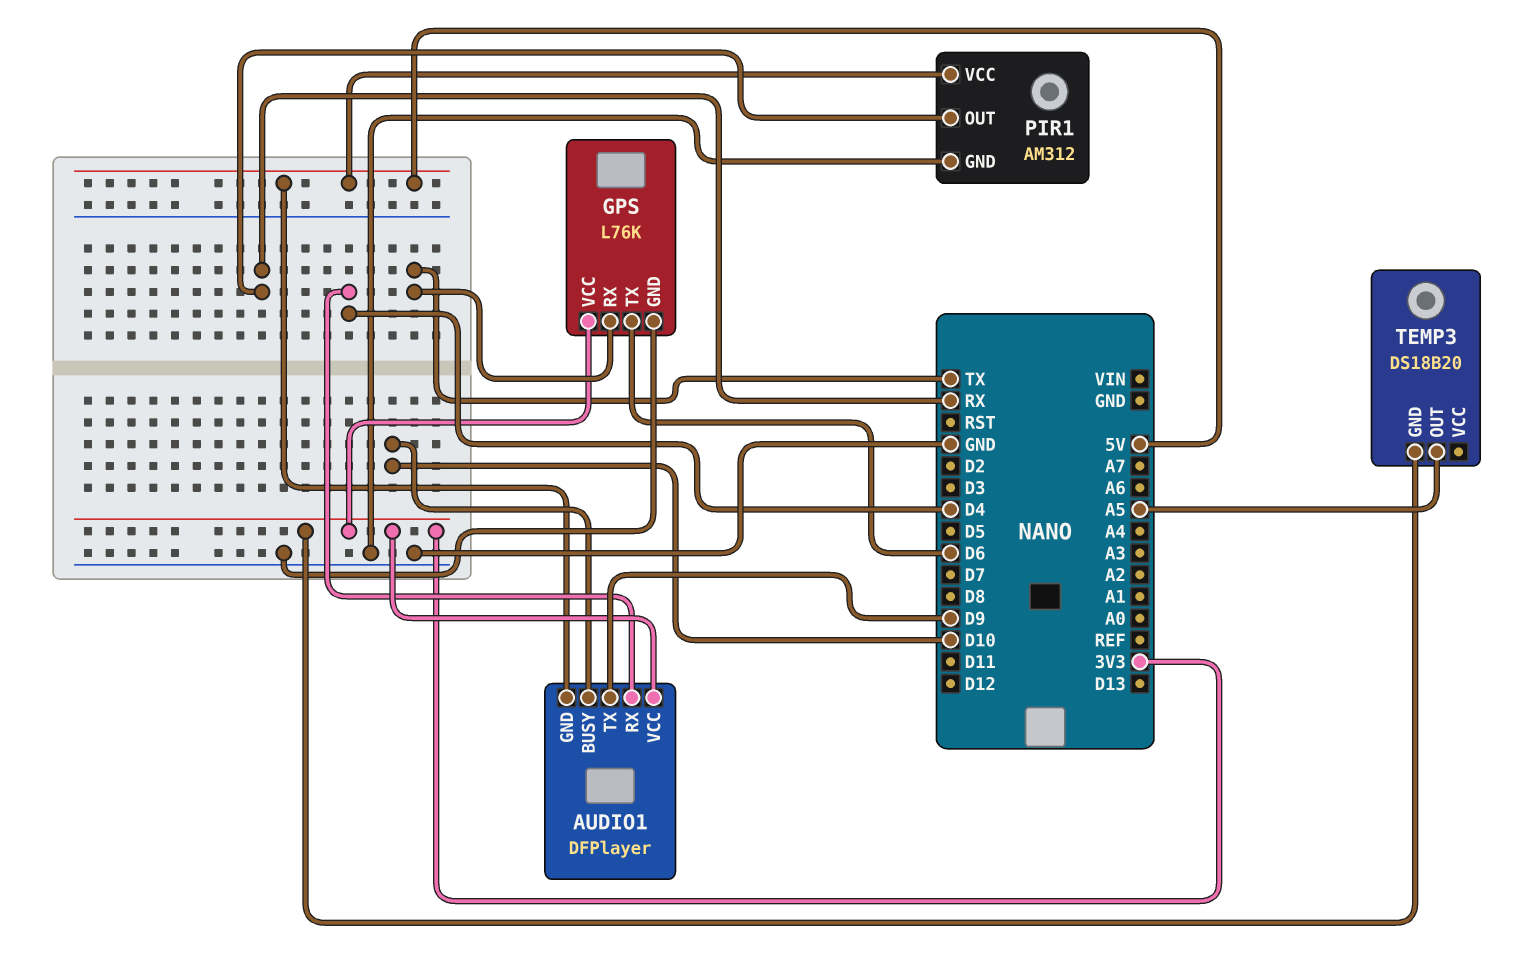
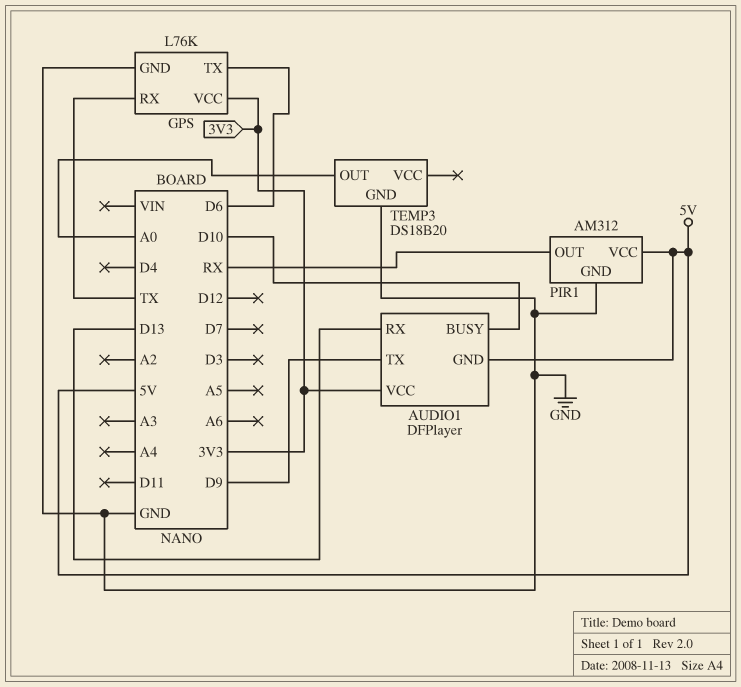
AUDIO1 pin RX: D4 -> D13
TEMP3 pin GND: 3V3 -> GND
TEMP3 pin OUT: A5 -> A0

